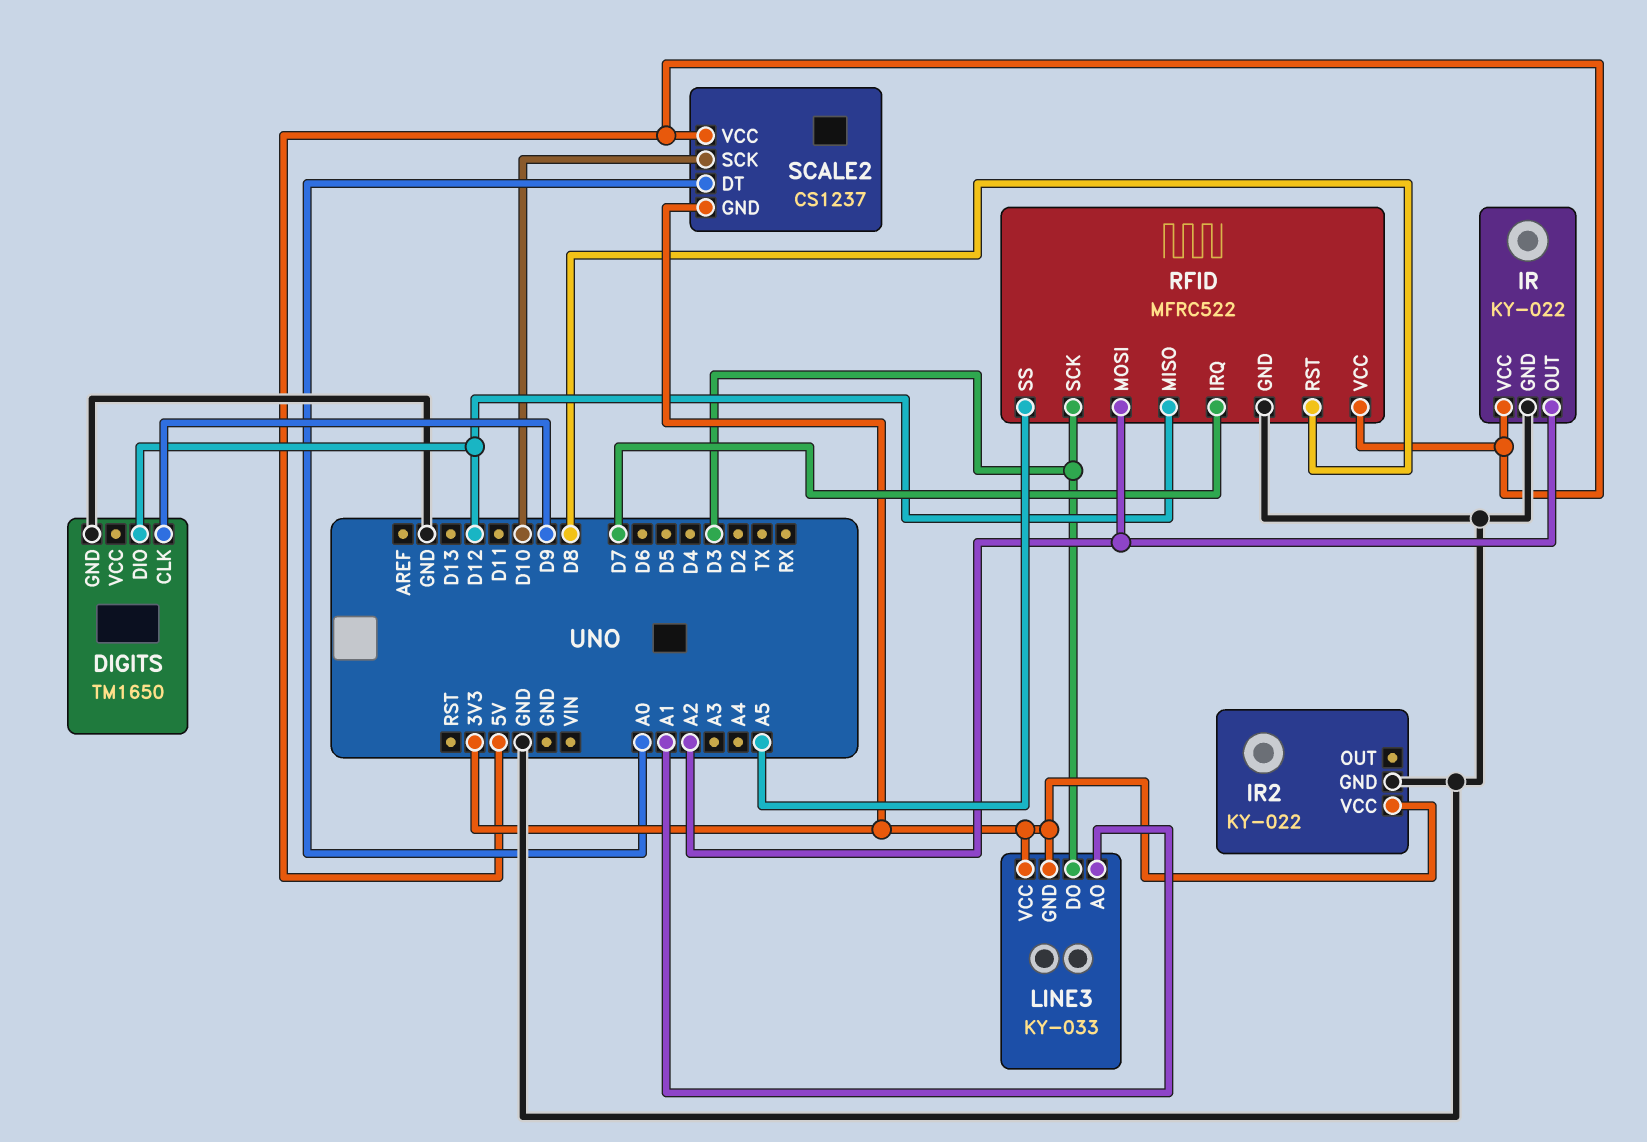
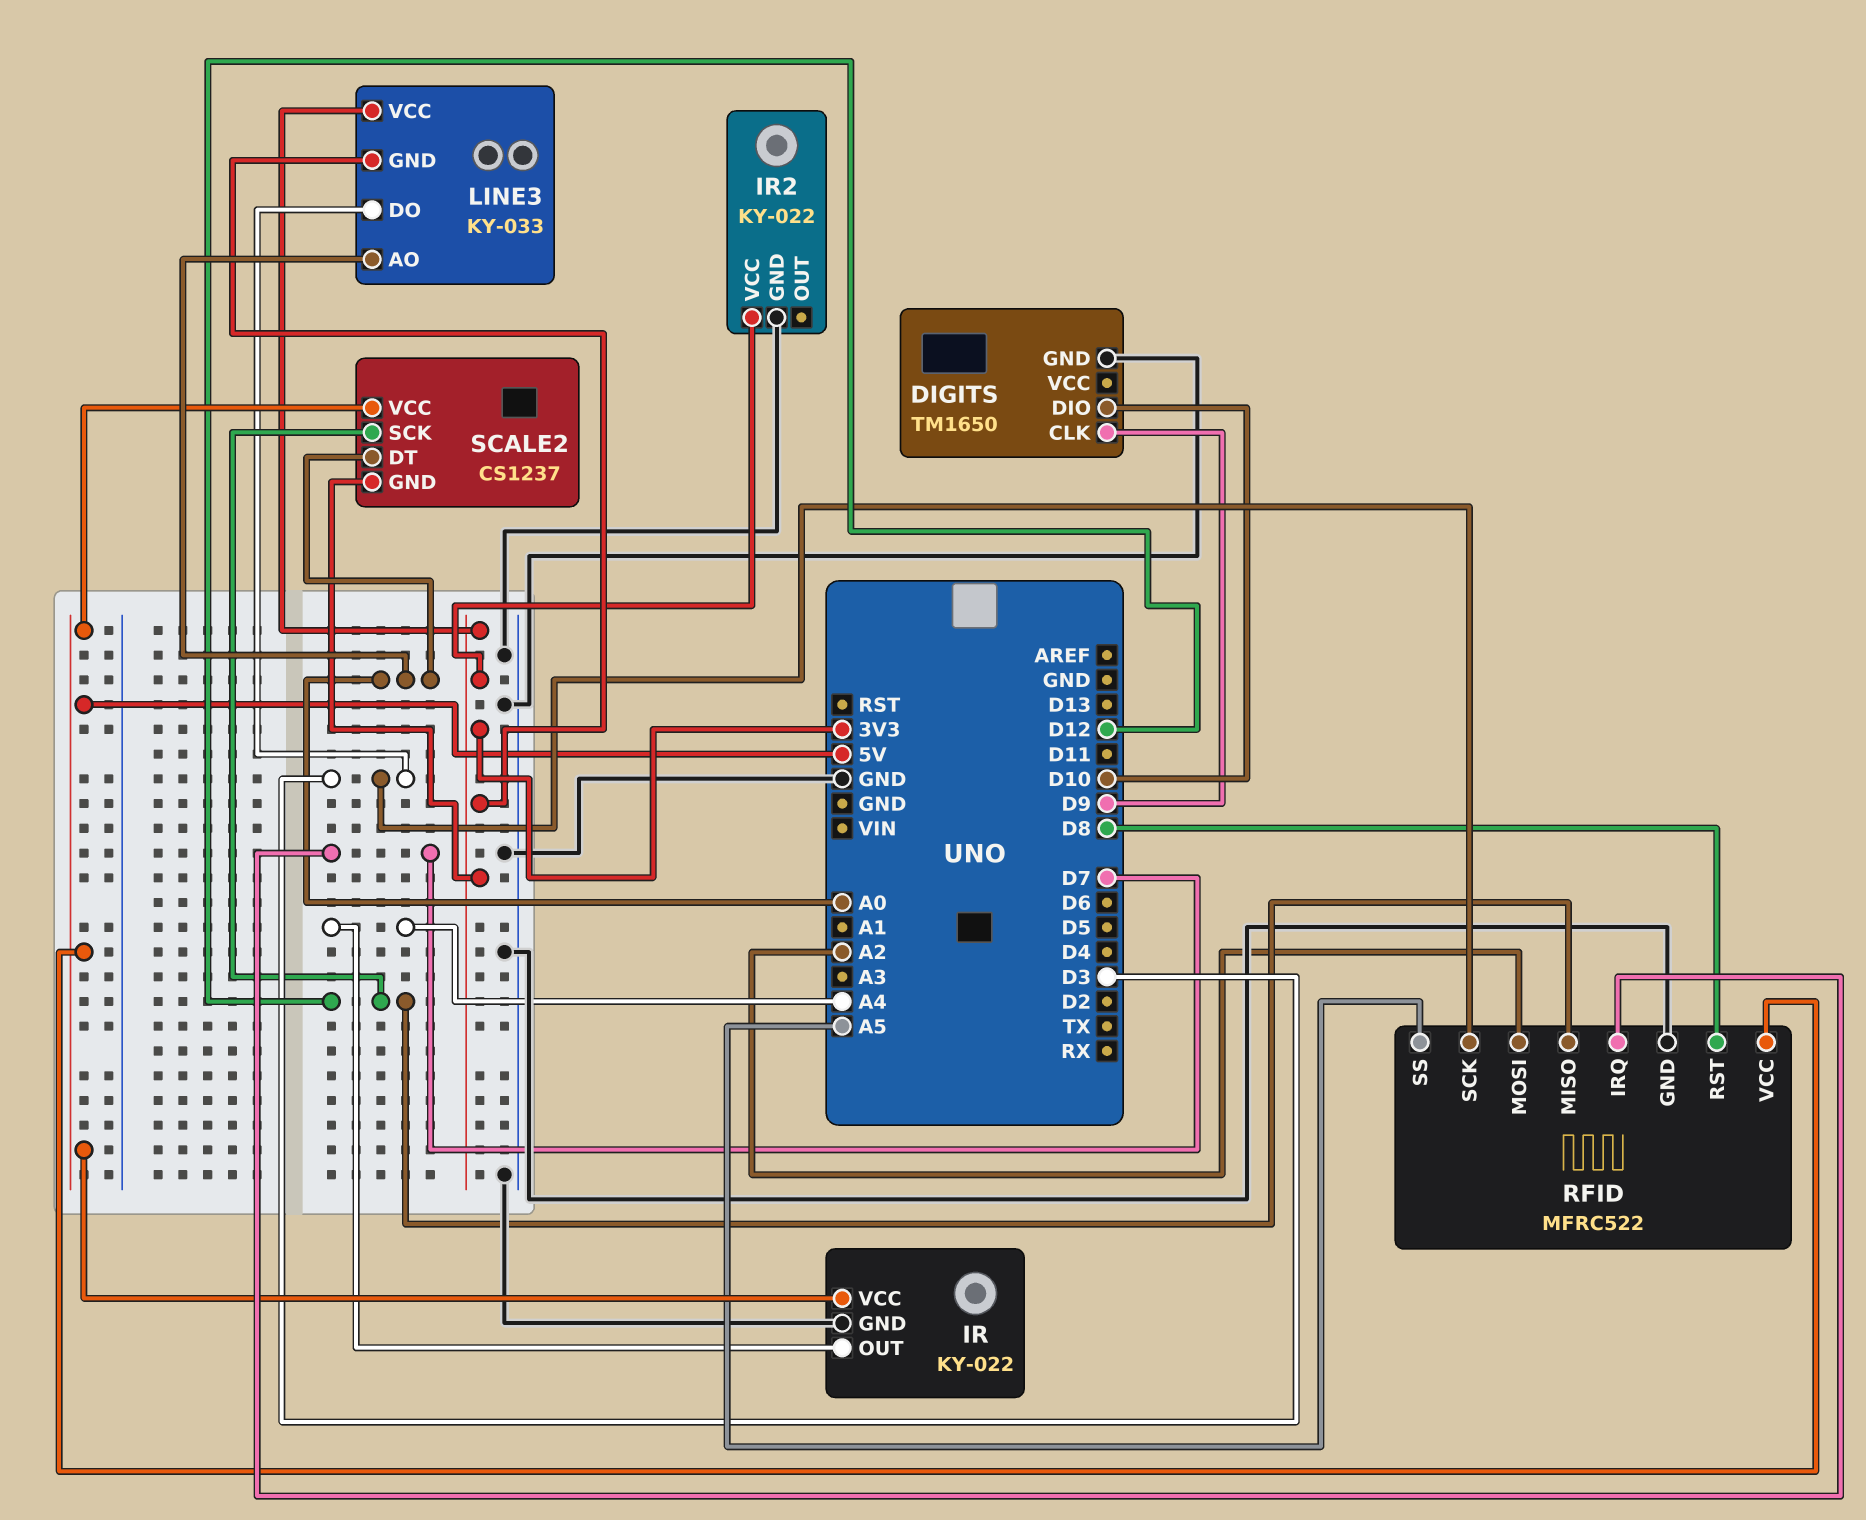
DIGITS pin DIO: D12 -> D10
IR pin OUT: A2 -> A4
LINE3 pin AO: A1 -> A0
SCALE2 pin SCK: D10 -> D12

